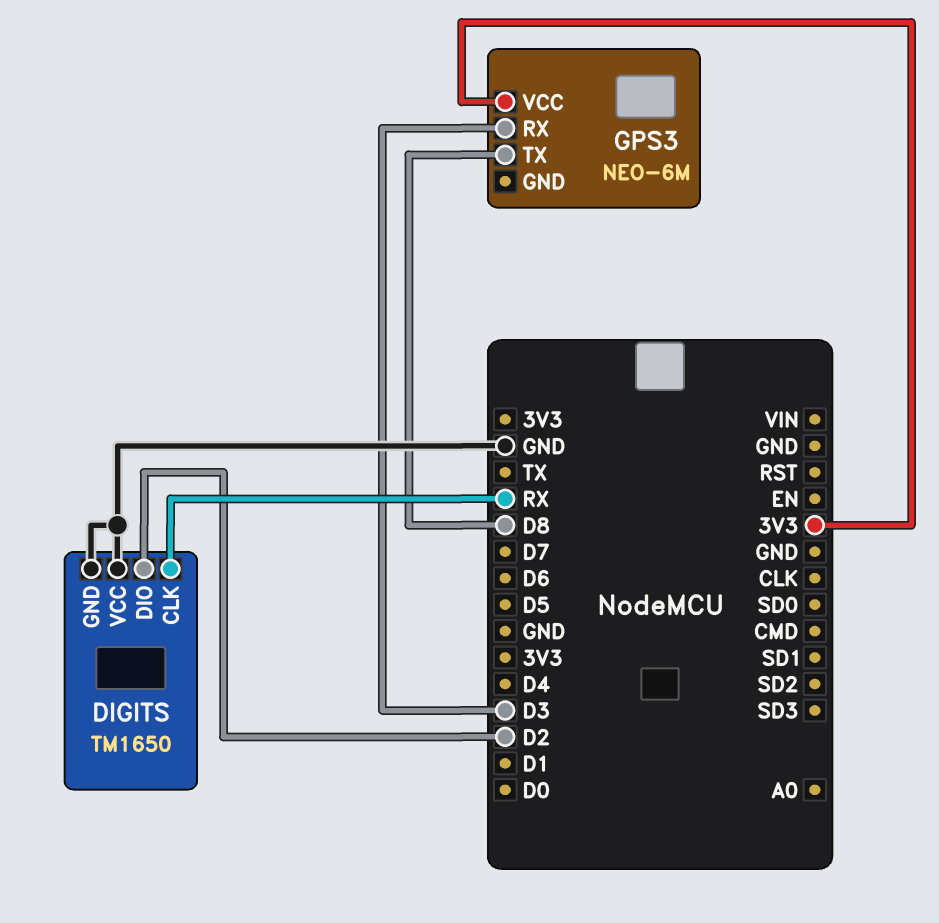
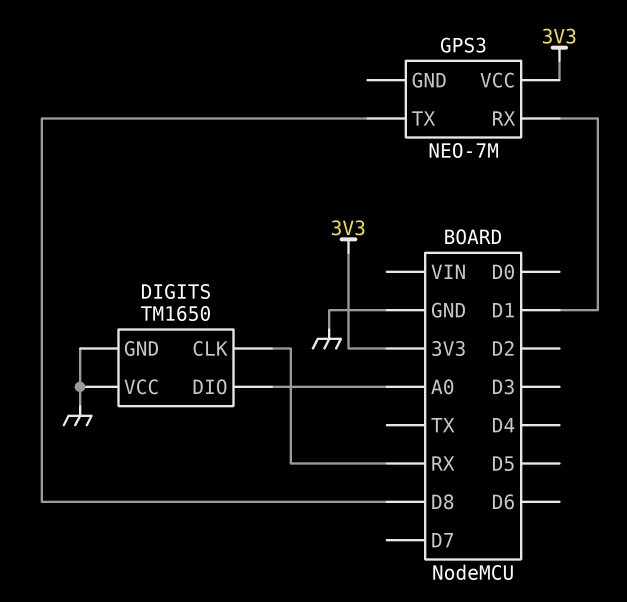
DIGITS pin DIO: D2 -> A0
GPS3: NEO-6M -> NEO-7M
GPS3 pin RX: D3 -> D1

